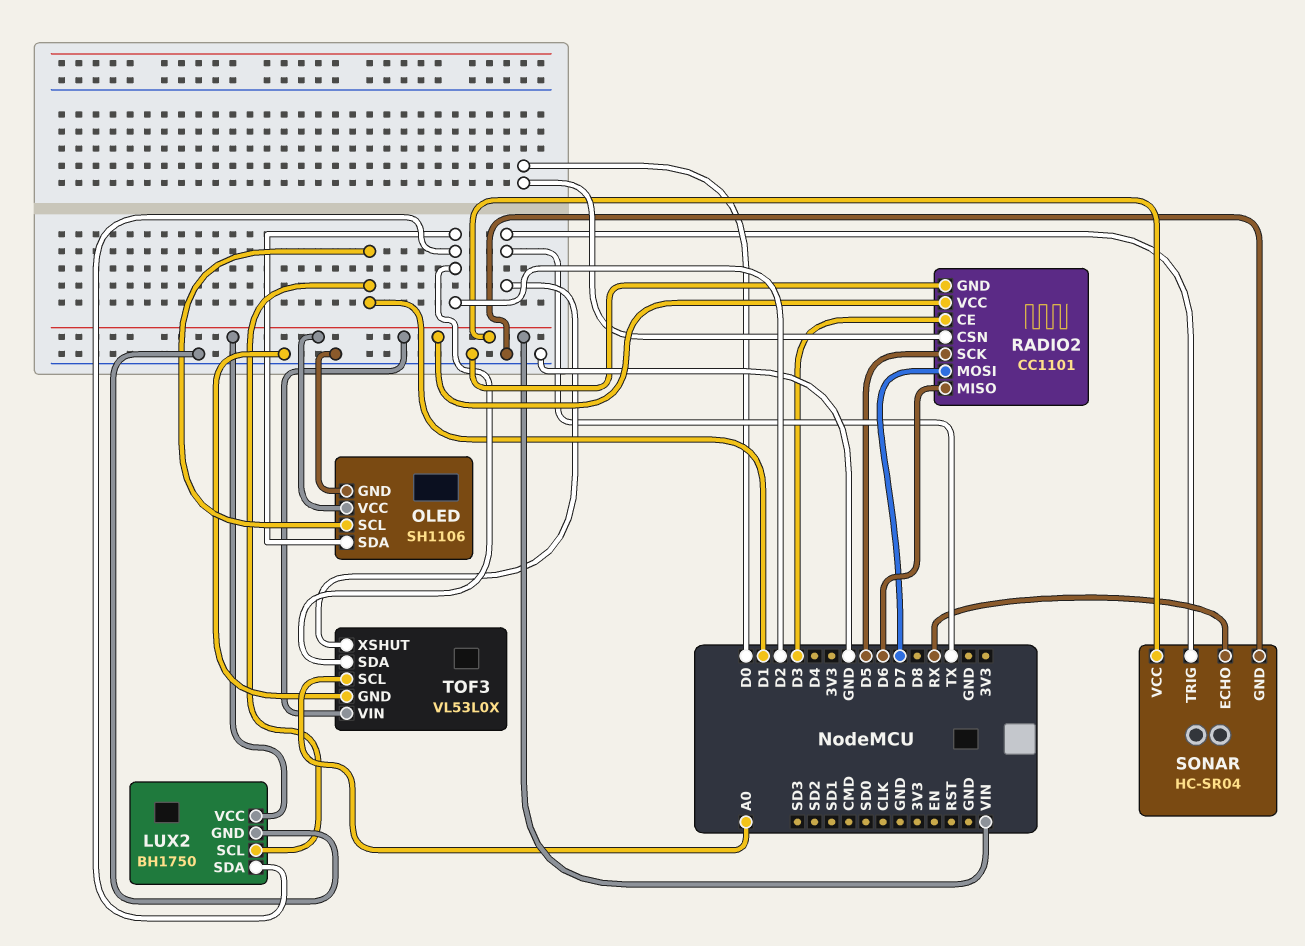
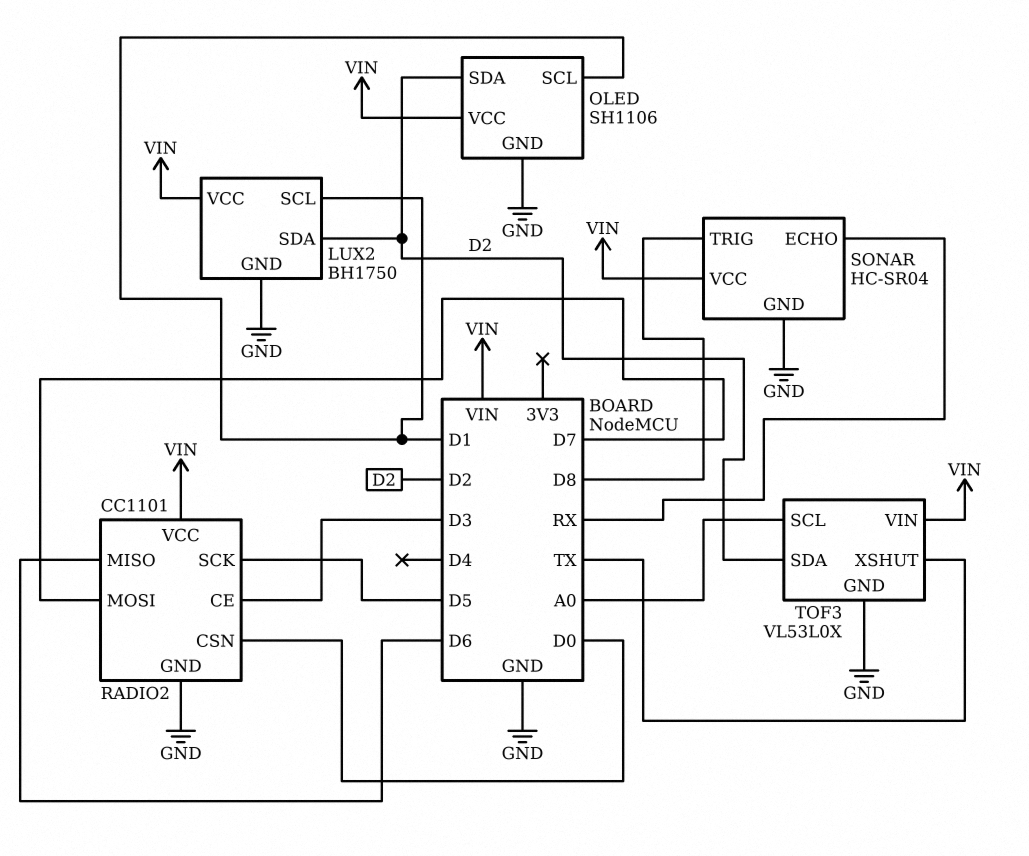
SONAR pin TRIG: TX -> D8

